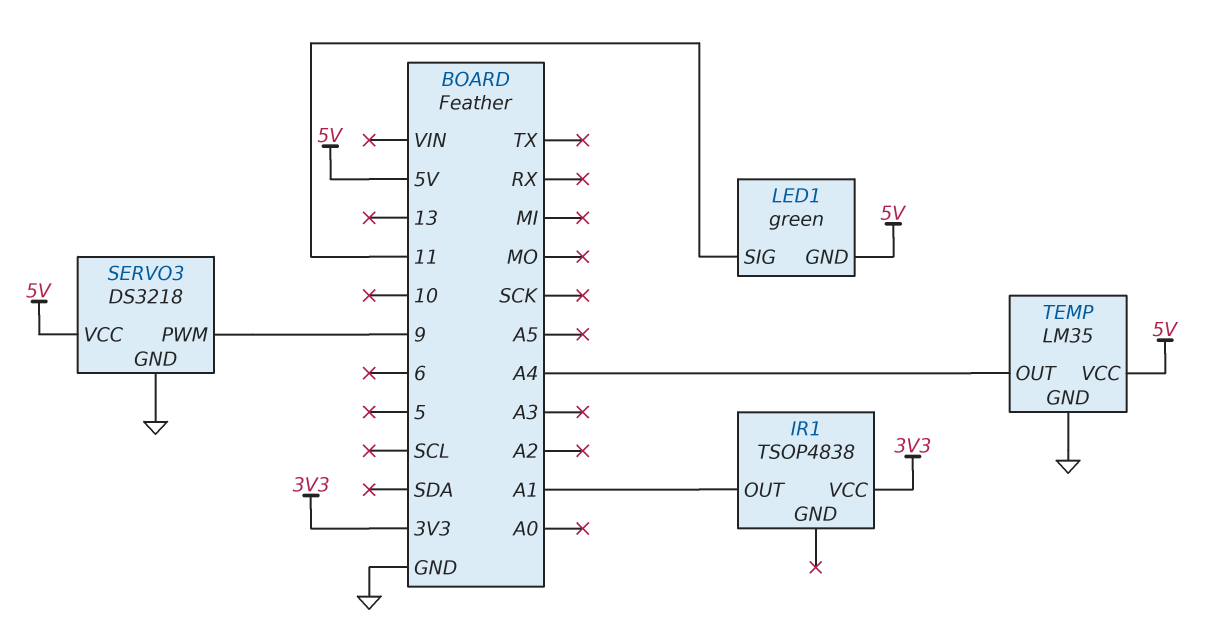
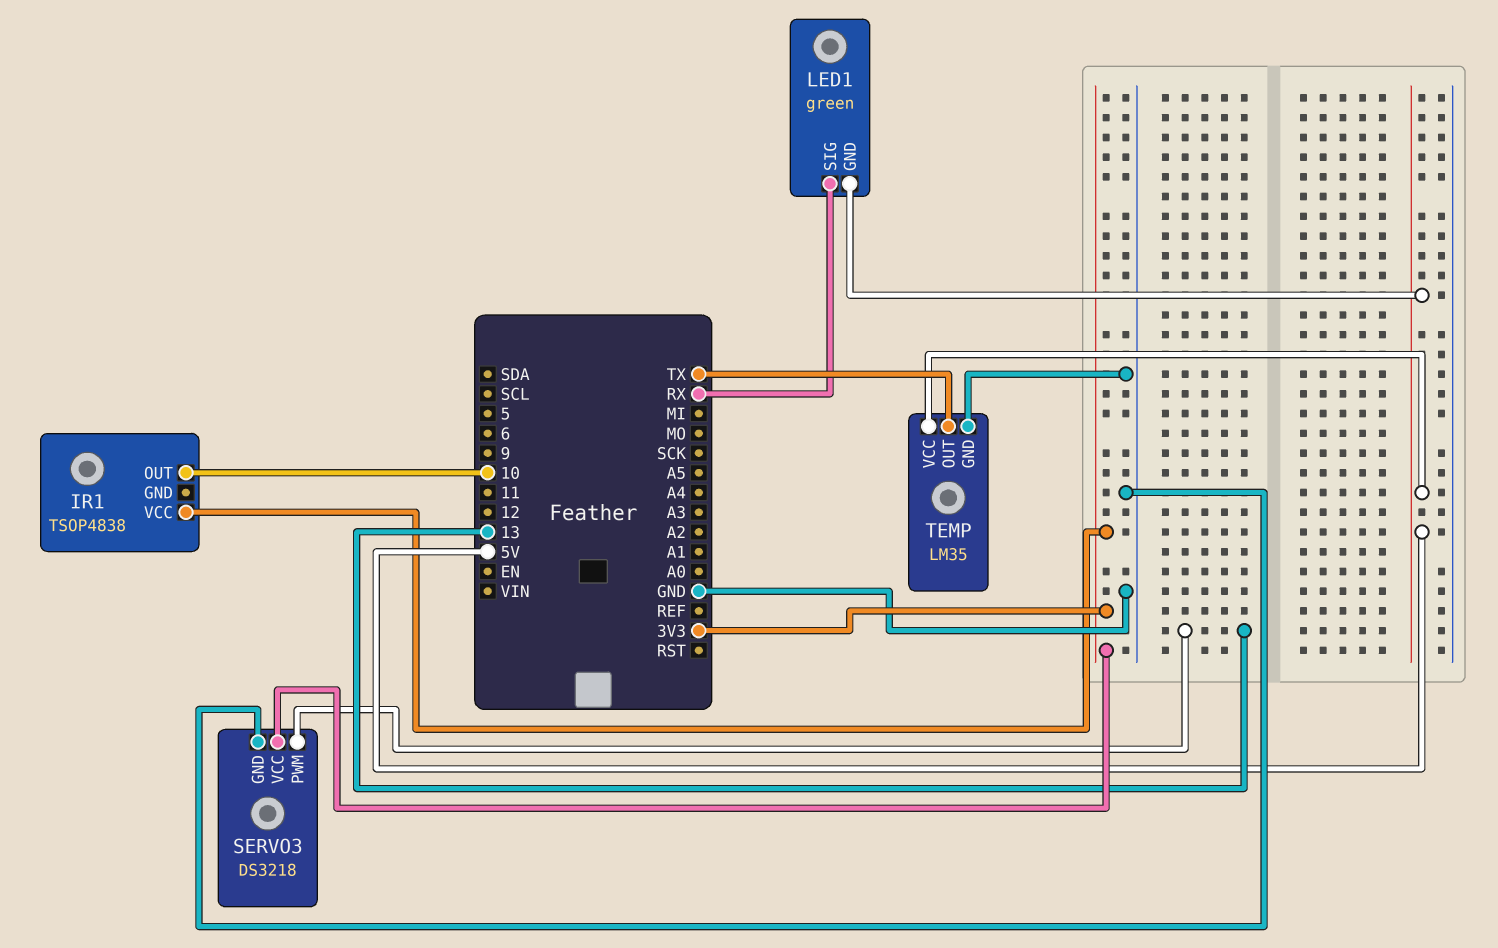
IR1 pin OUT: A1 -> 10
LED1 pin SIG: 11 -> RX
SERVO3 pin PWM: 9 -> 13
SERVO3 pin VCC: 5V -> 3V3
TEMP pin OUT: A4 -> TX

